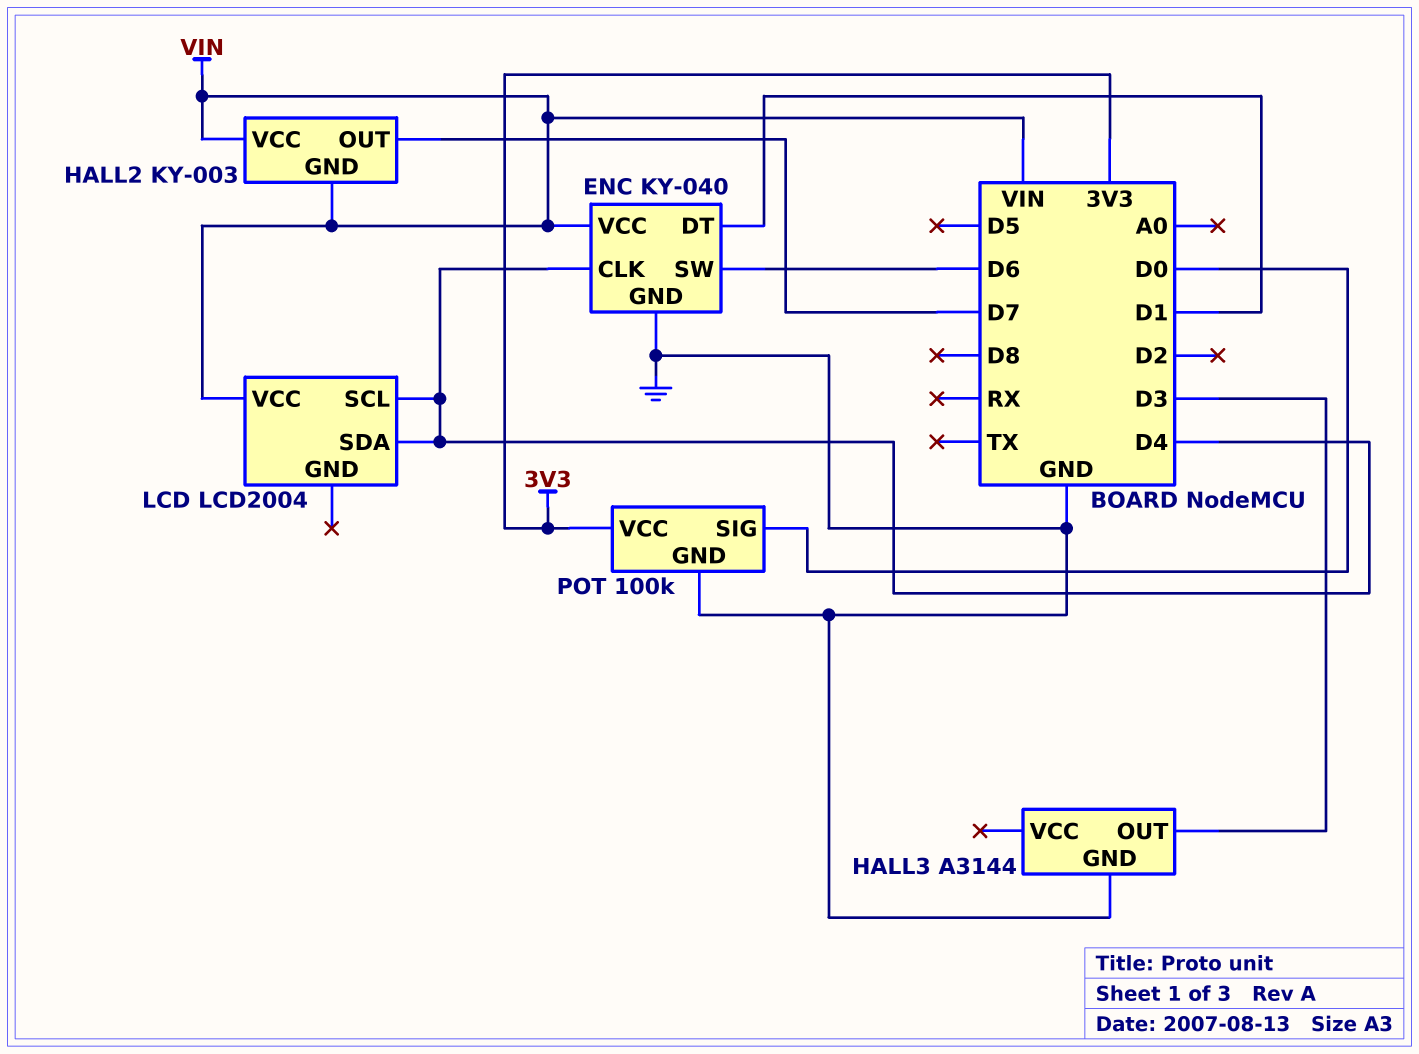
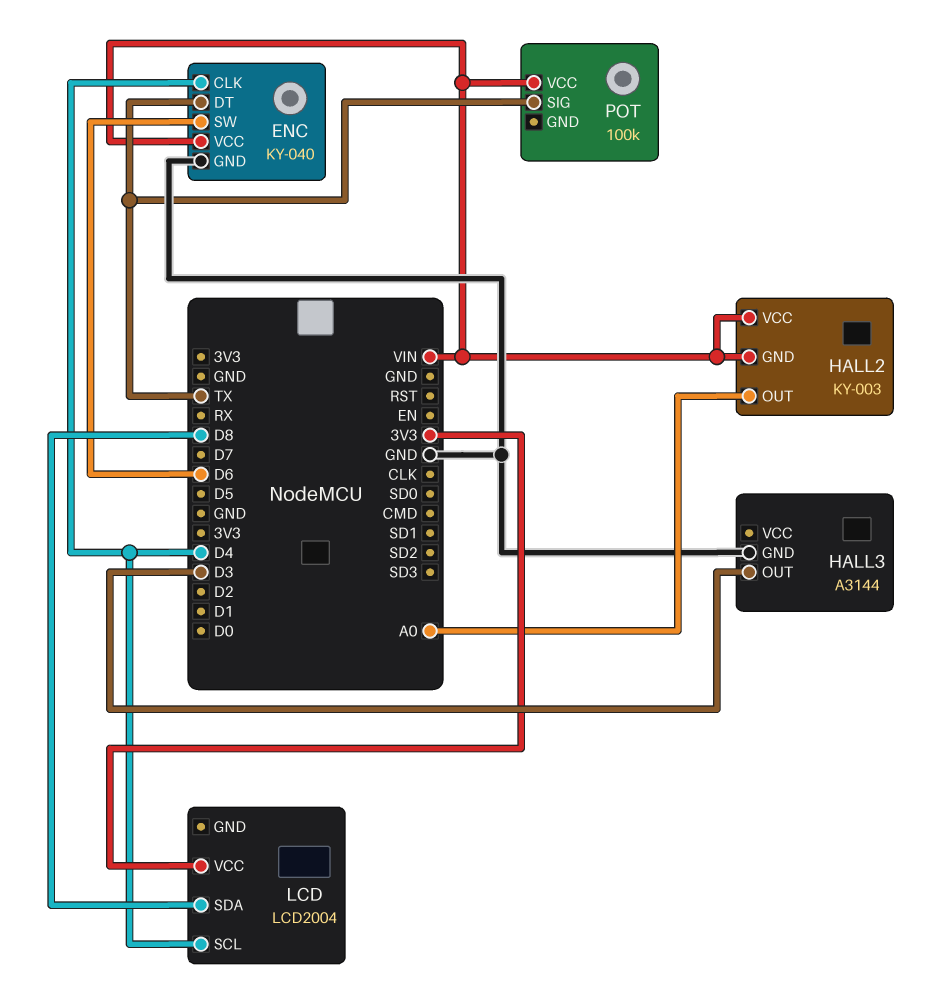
ENC pin DT: D1 -> TX
HALL2 pin OUT: D7 -> A0
LCD pin SDA: D4 -> D8
LCD pin VCC: VIN -> 3V3
POT pin GND: GND -> none
POT pin SIG: D0 -> TX
POT pin VCC: 3V3 -> VIN

